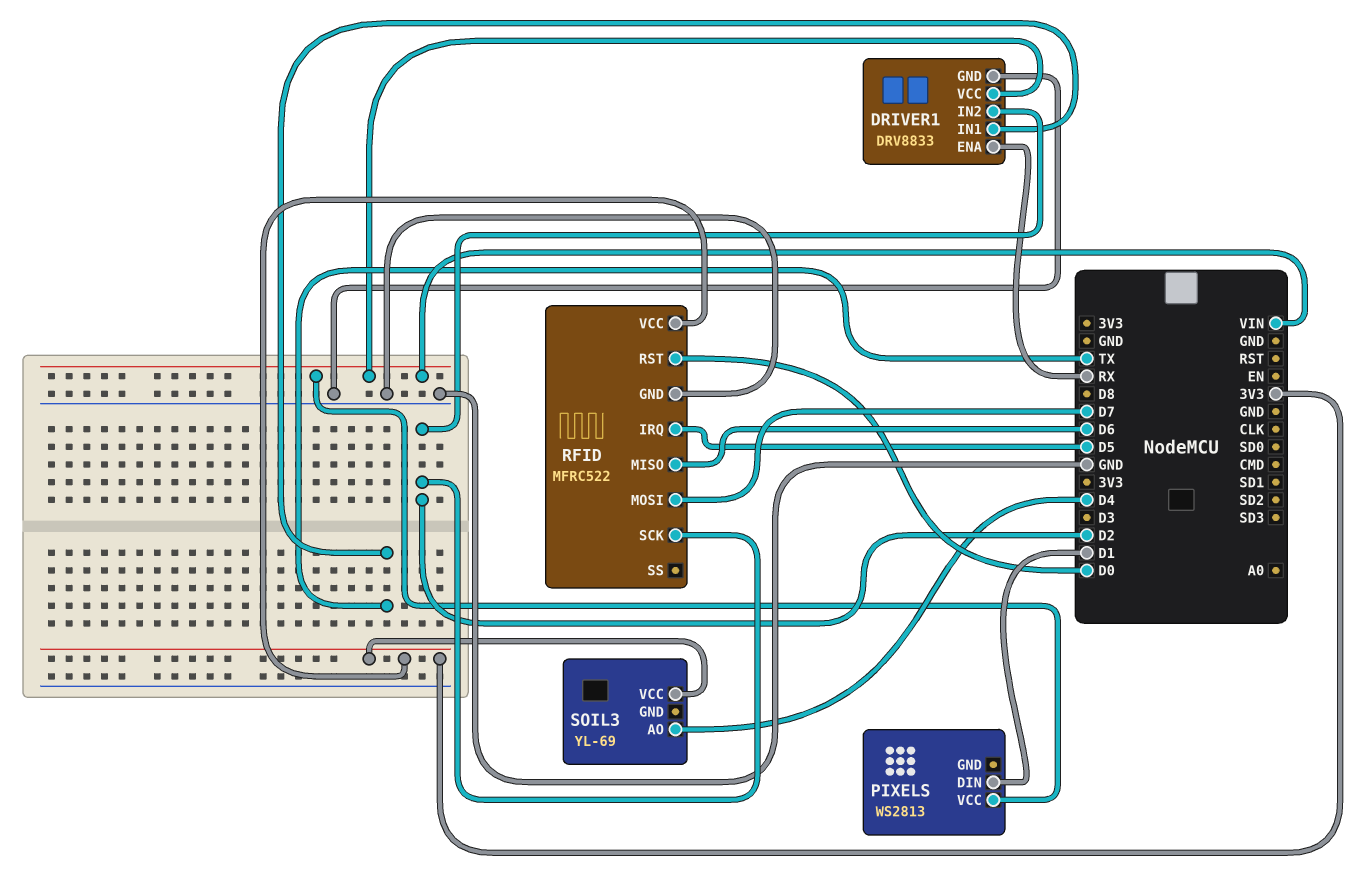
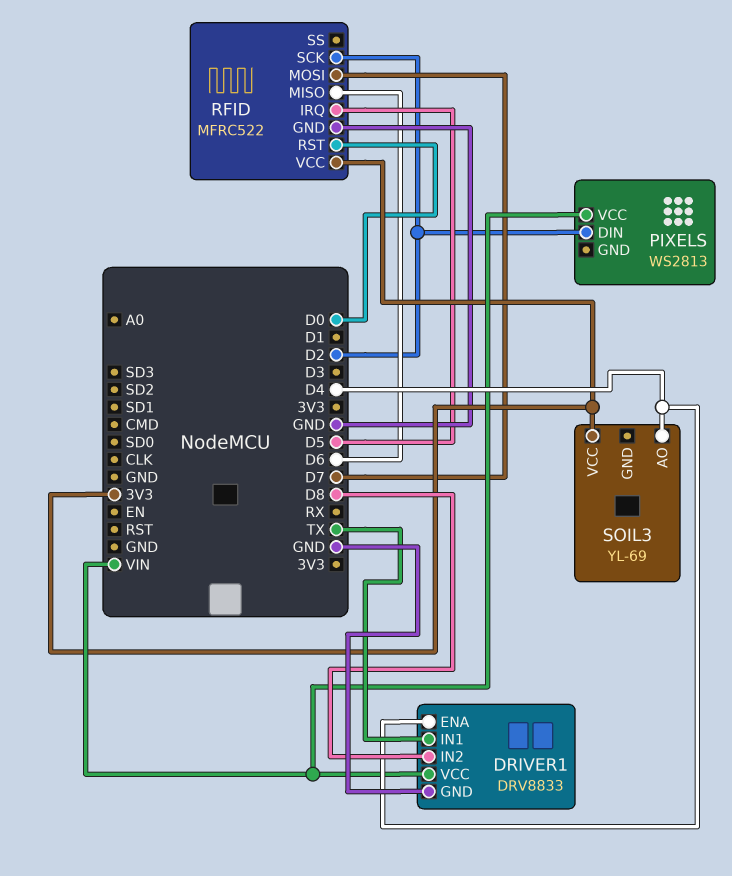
DRIVER1 pin ENA: RX -> D4
DRIVER1 pin IN2: D2 -> D8
PIXELS pin DIN: D1 -> D2

